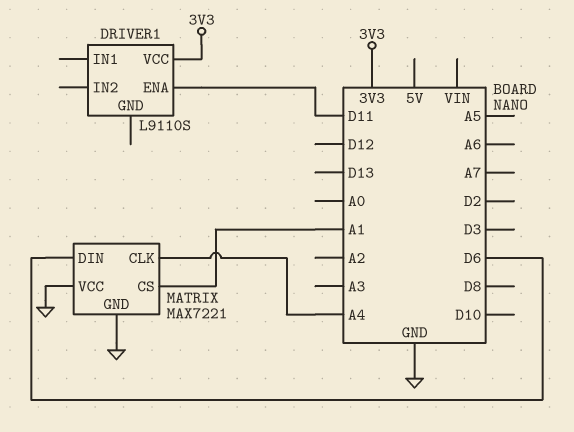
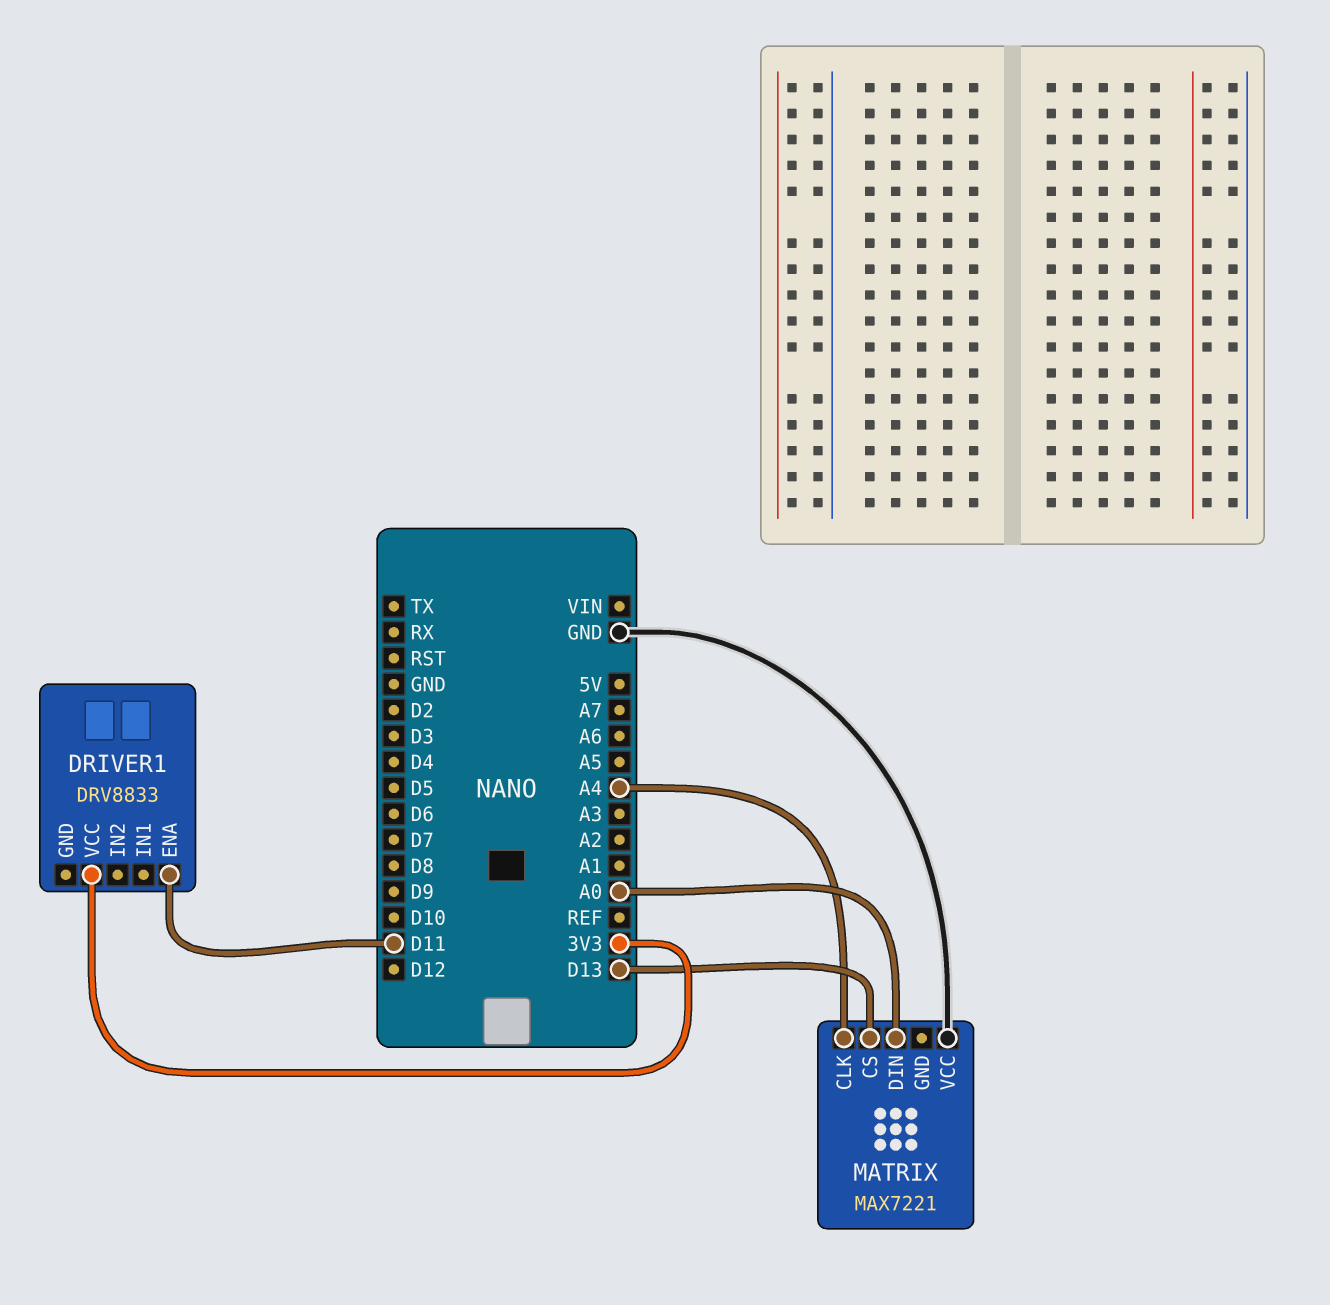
DRIVER1: L9110S -> DRV8833
MATRIX pin CS: A1 -> D13
MATRIX pin DIN: D6 -> A0
MATRIX pin GND: GND -> none

